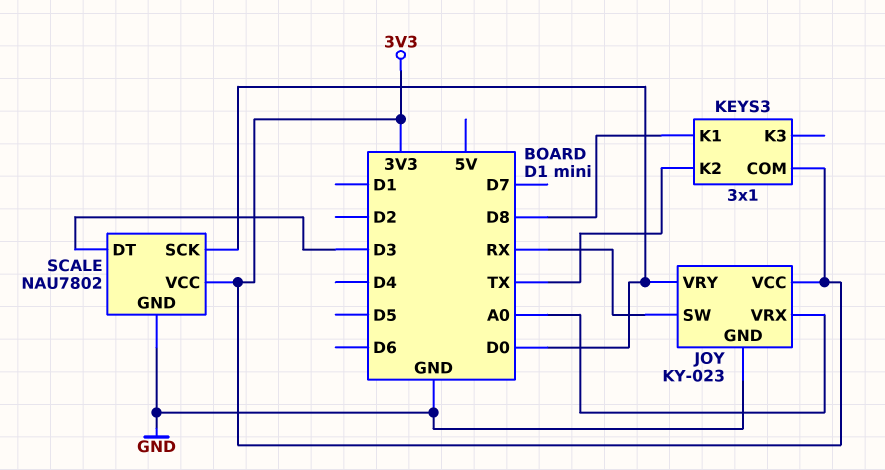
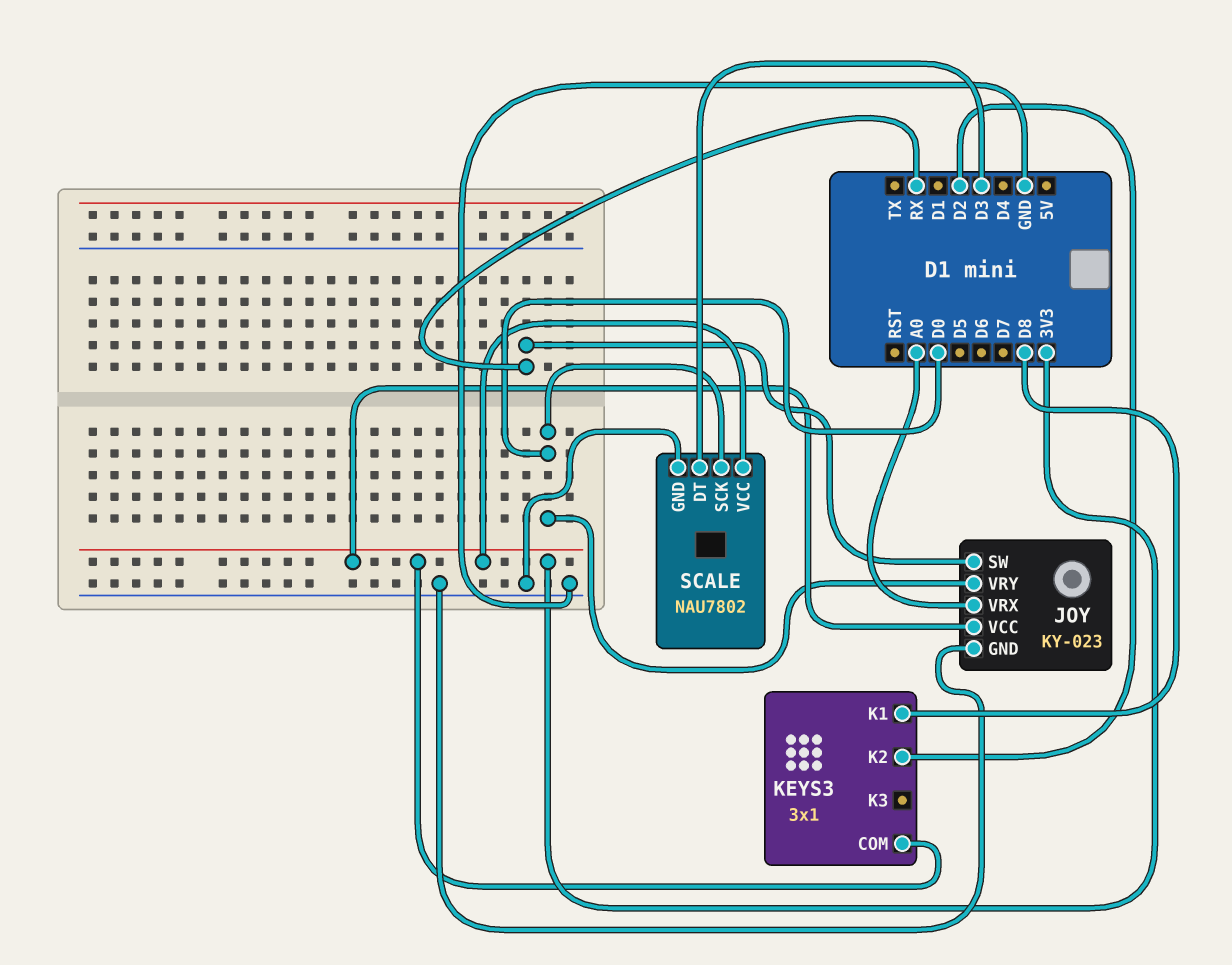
KEYS3 pin K2: TX -> D2

